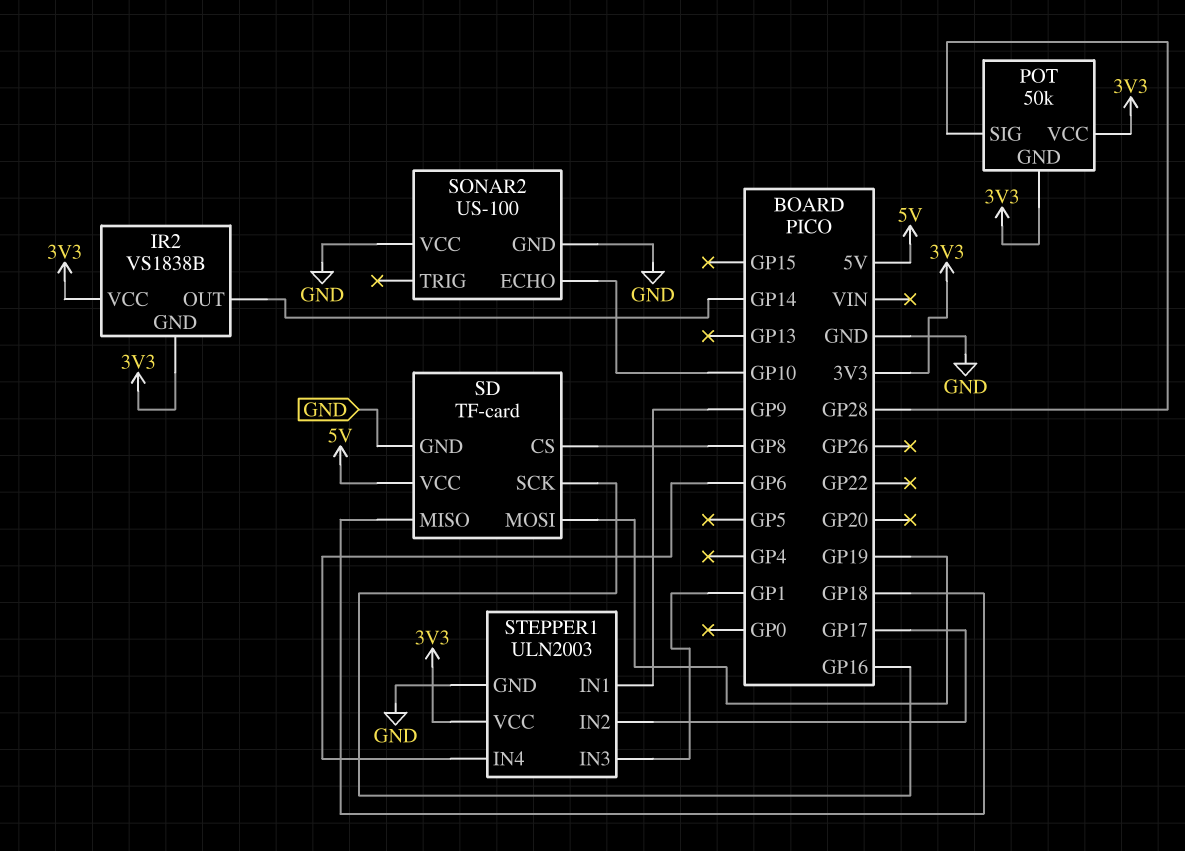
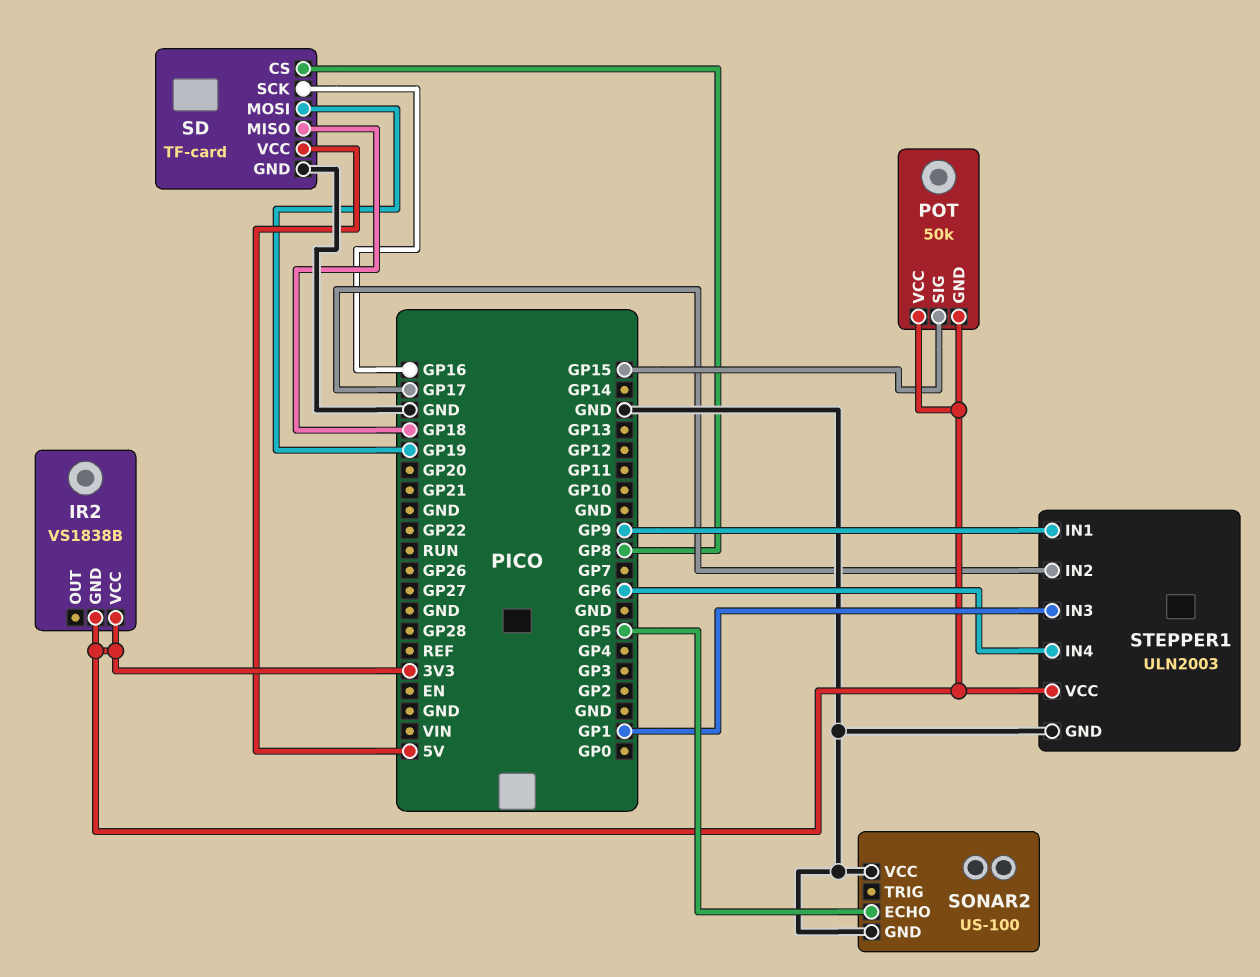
IR2 pin OUT: GP14 -> none
POT pin SIG: GP28 -> GP15
SONAR2 pin ECHO: GP10 -> GP5

